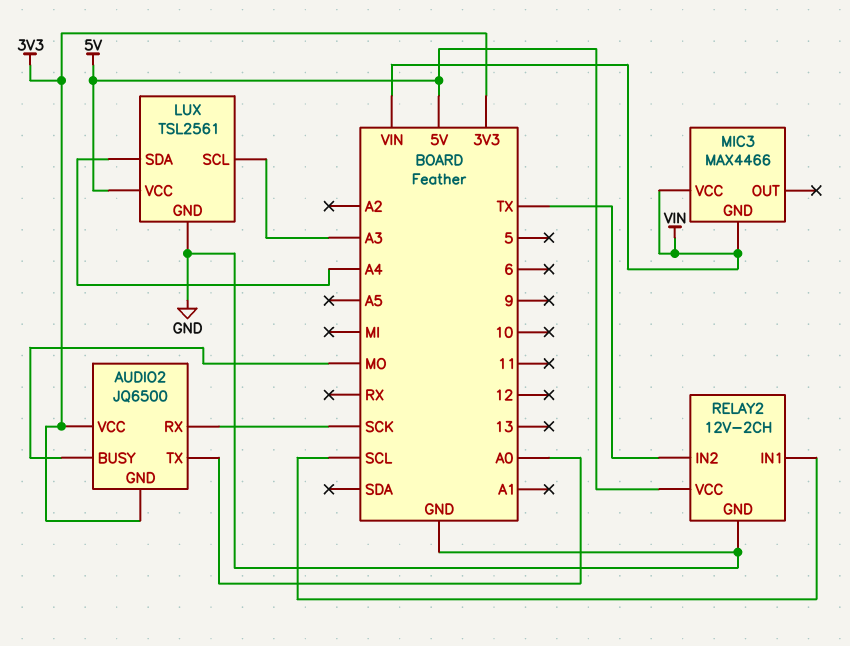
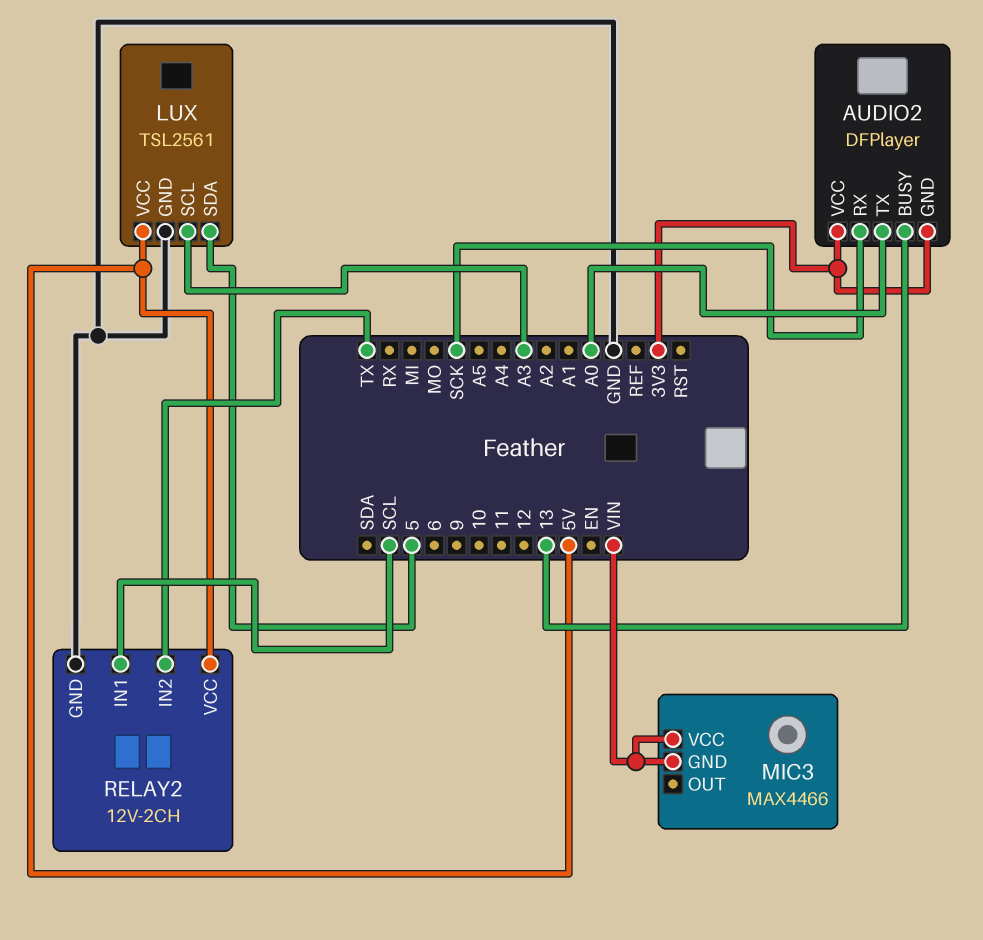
AUDIO2: JQ6500 -> DFPlayer
AUDIO2 pin BUSY: MO -> 13
LUX pin SDA: A4 -> 5

